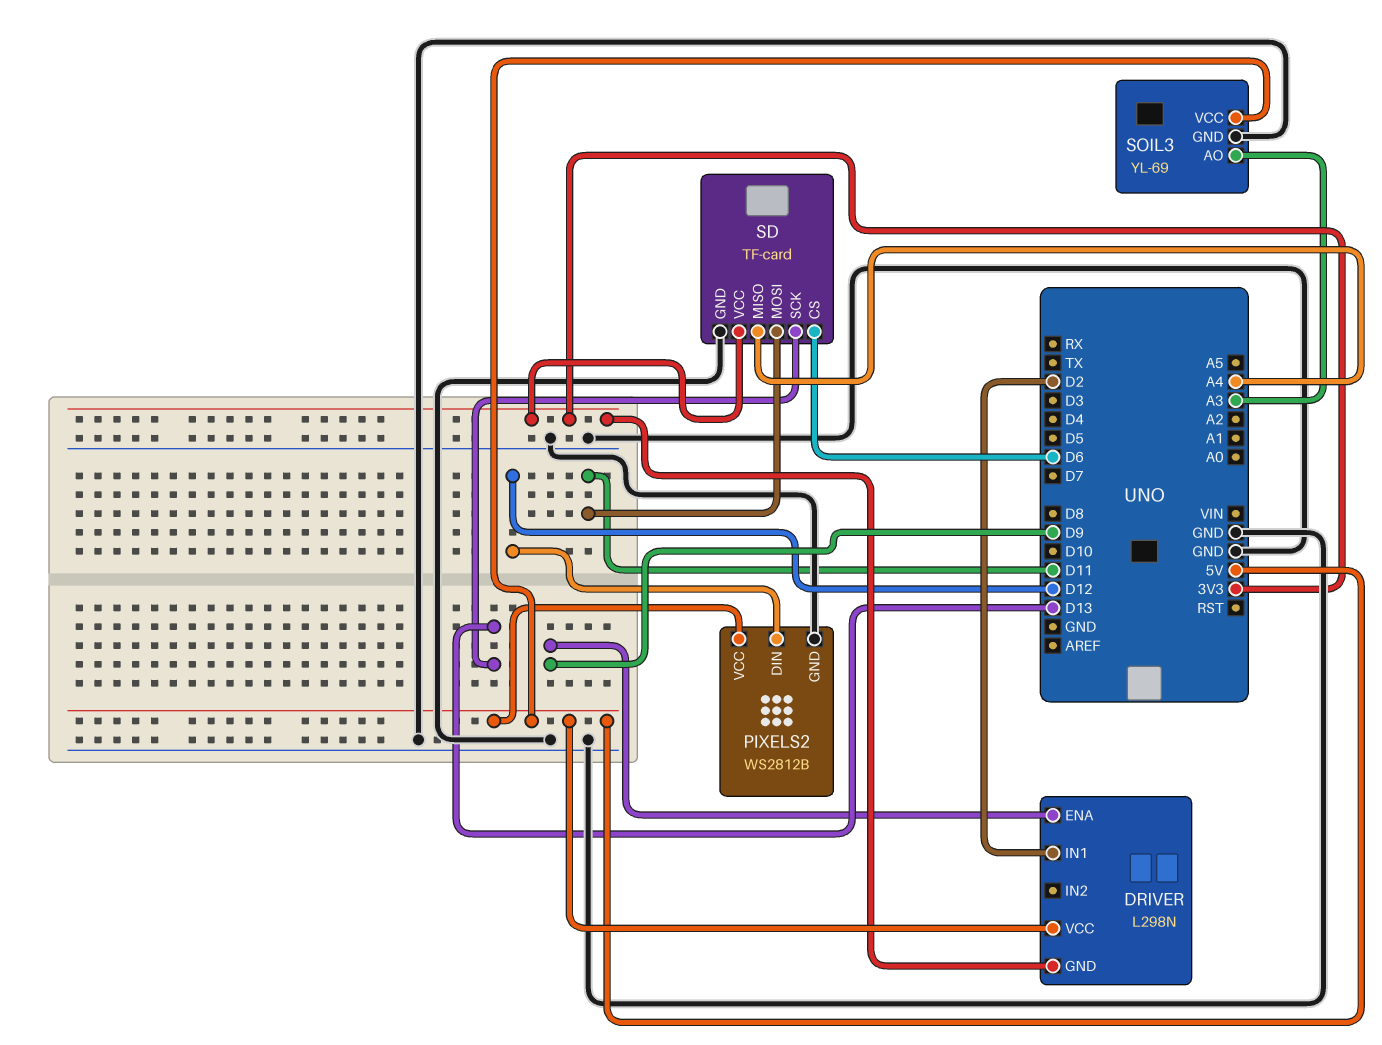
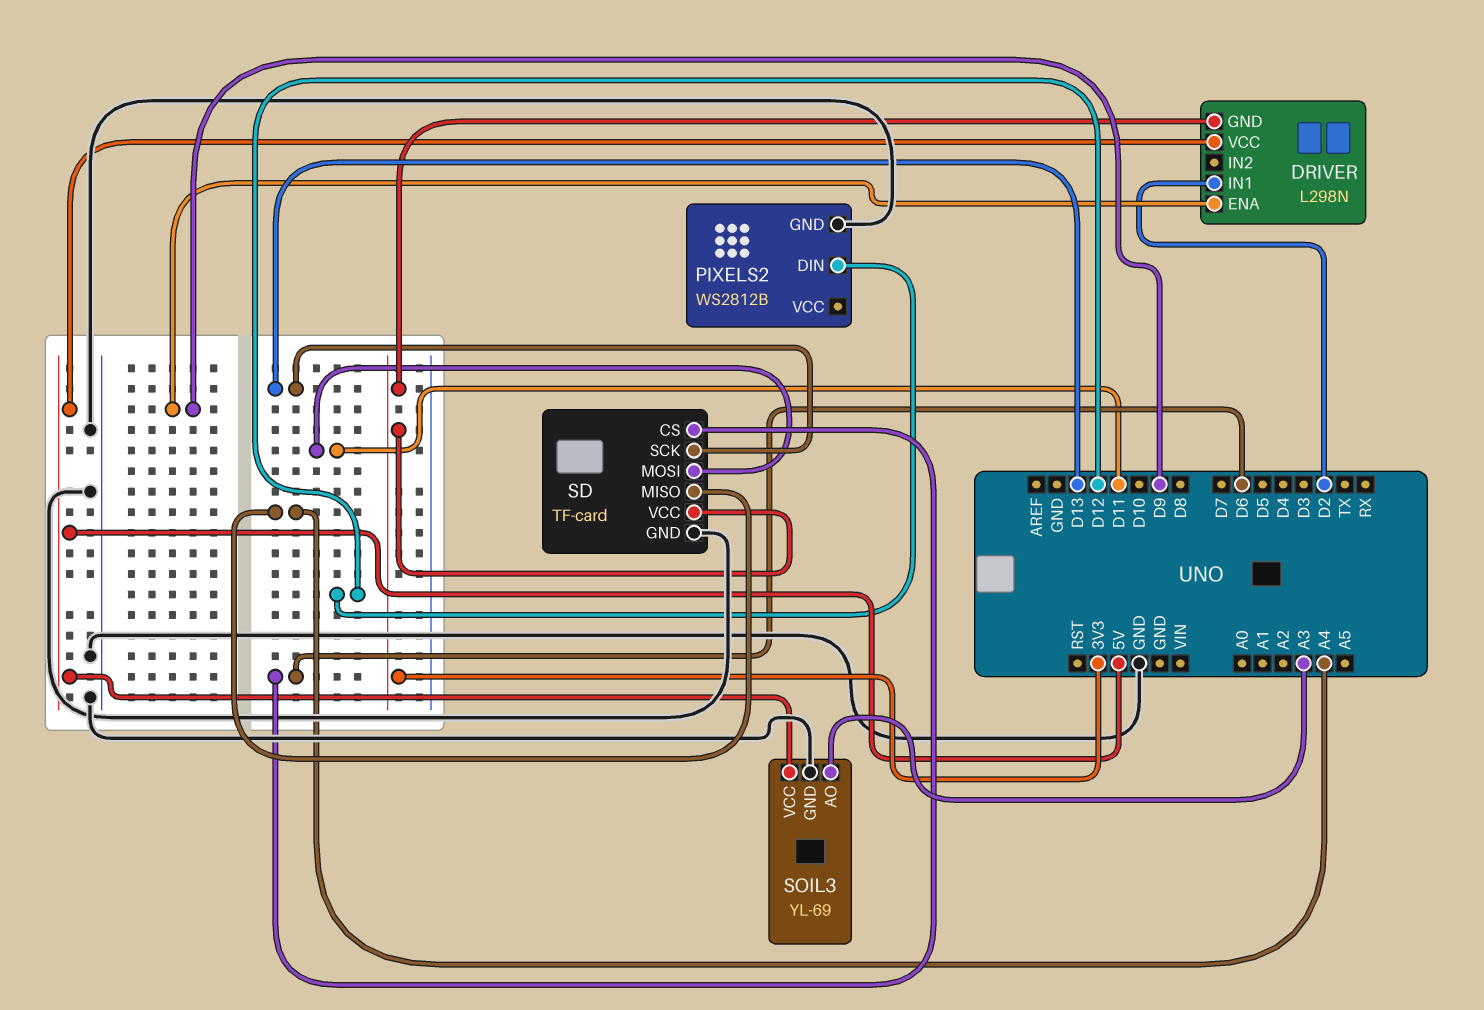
PIXELS2 pin VCC: 5V -> none

